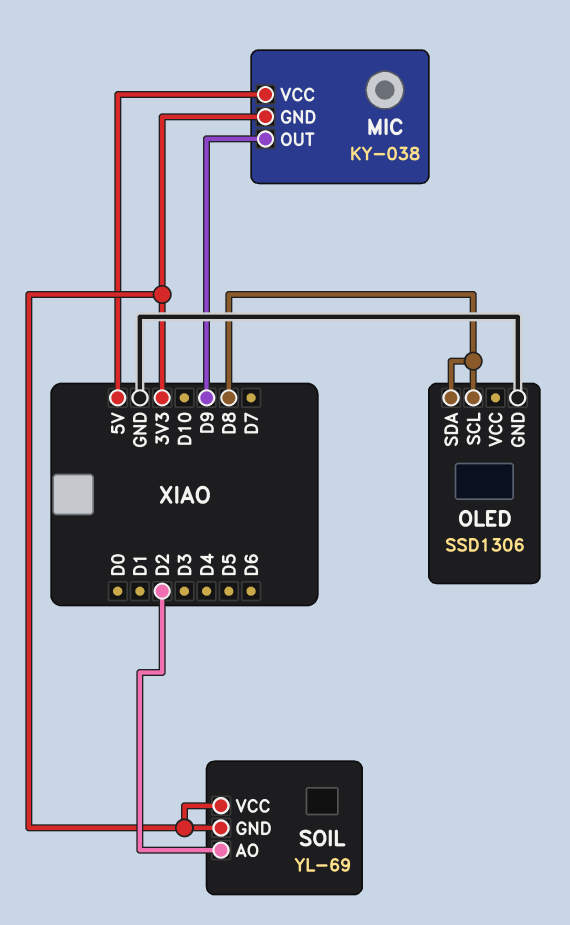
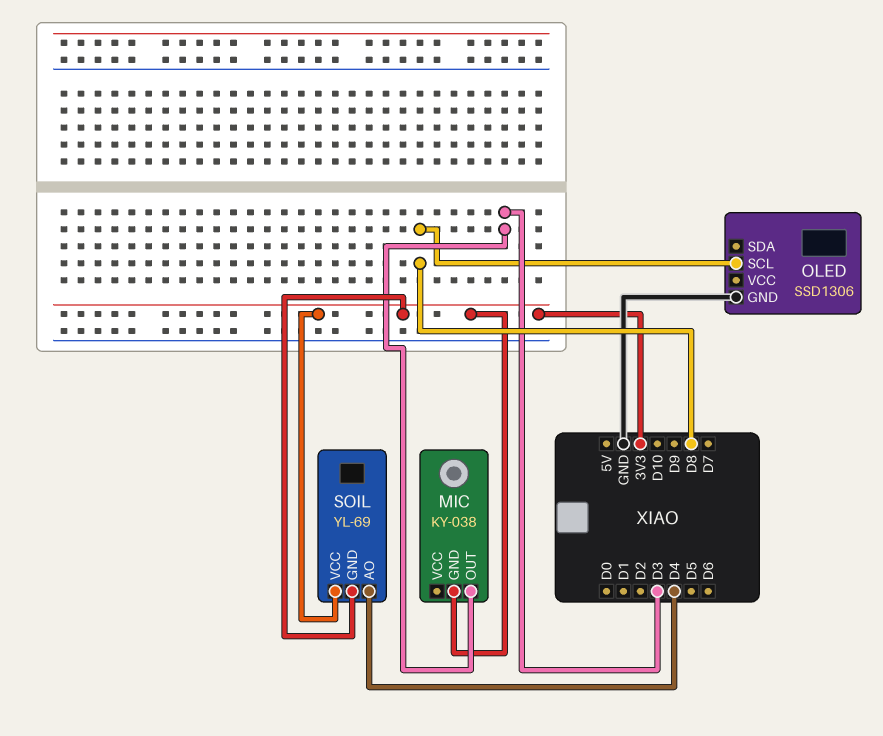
MIC pin OUT: D9 -> D3
MIC pin VCC: 5V -> none
OLED pin SDA: D8 -> none
SOIL pin AO: D2 -> D4

